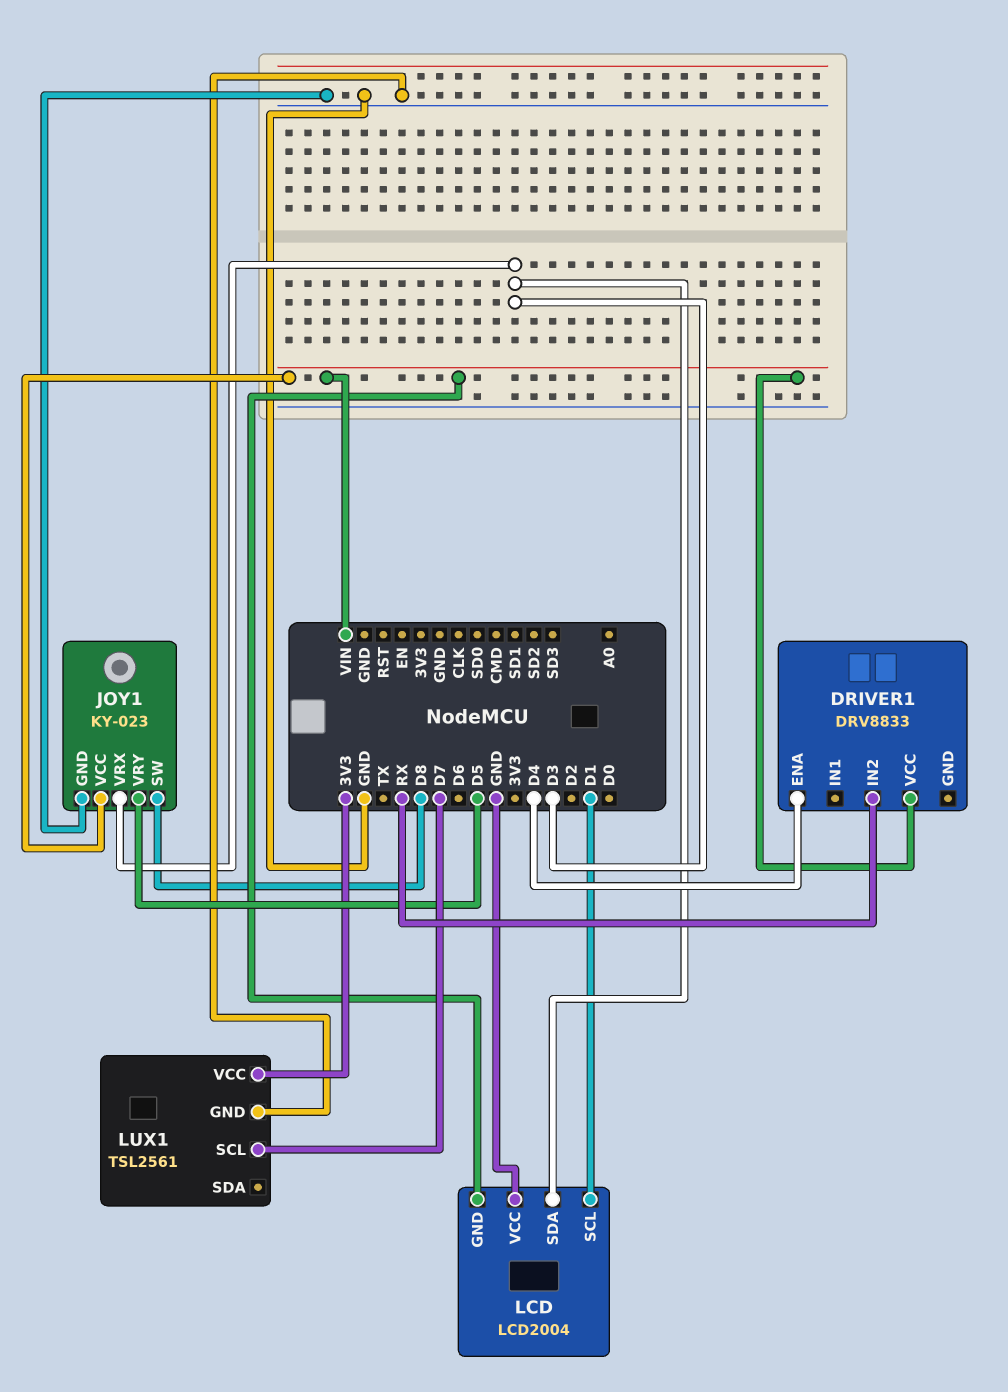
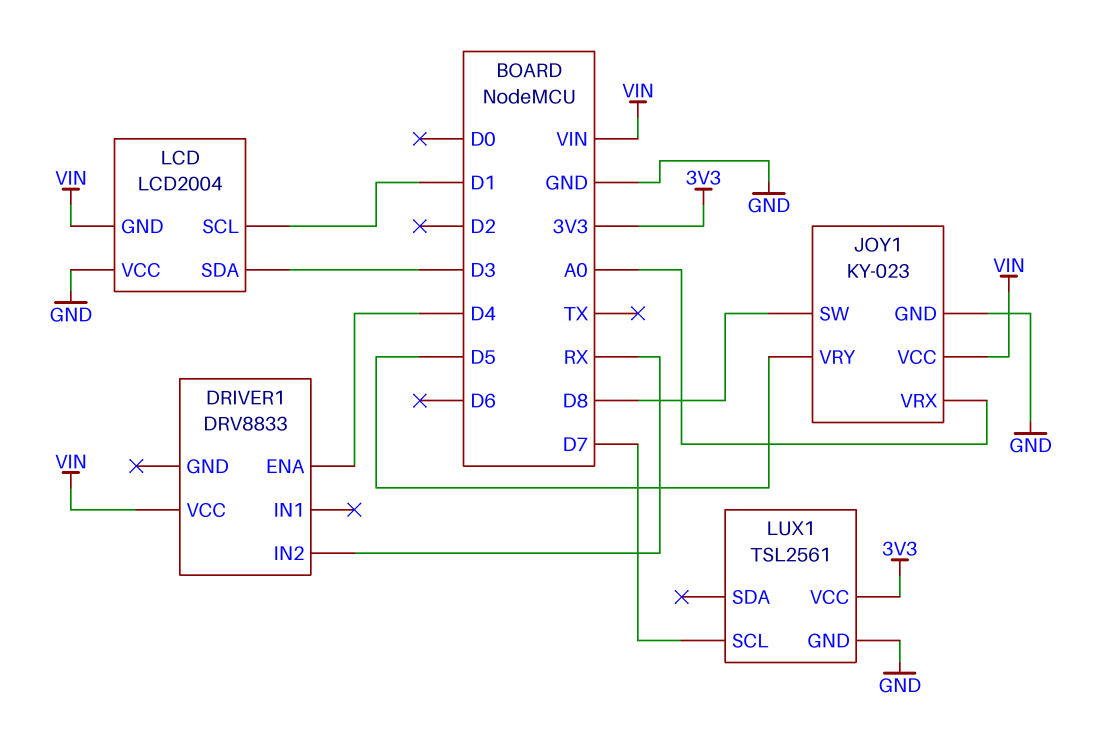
JOY1 pin VRX: D3 -> A0

